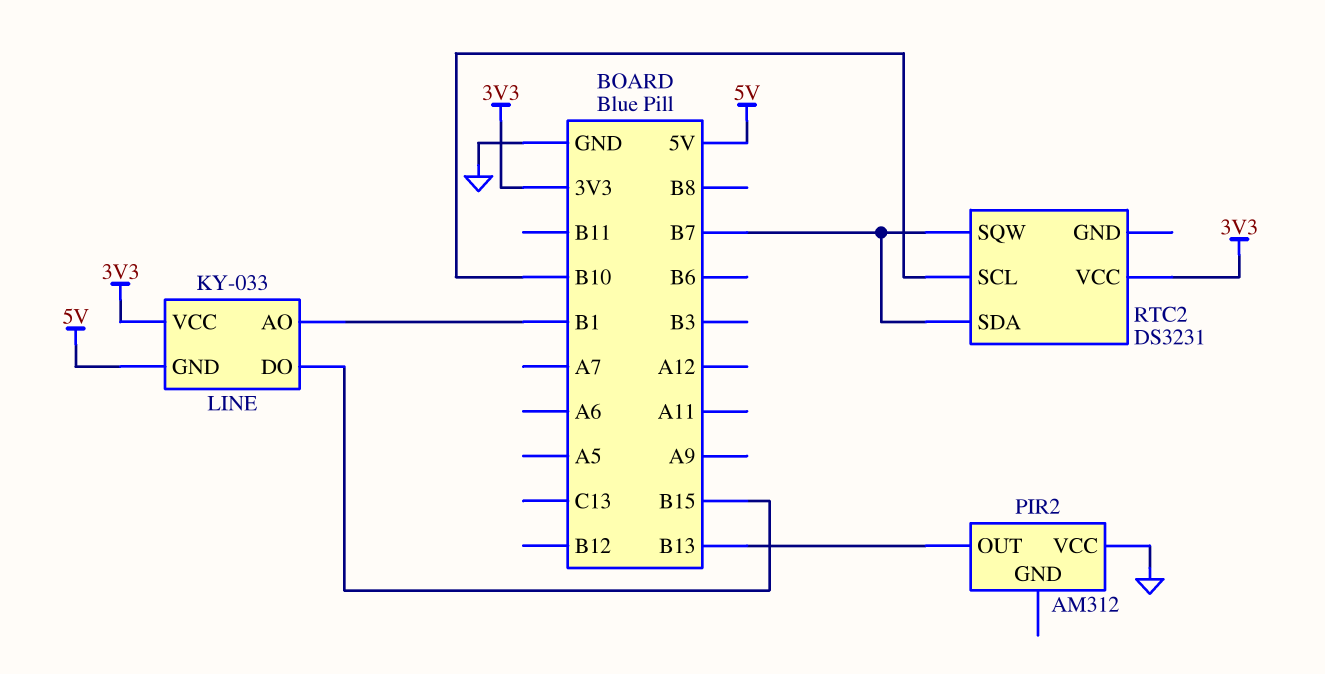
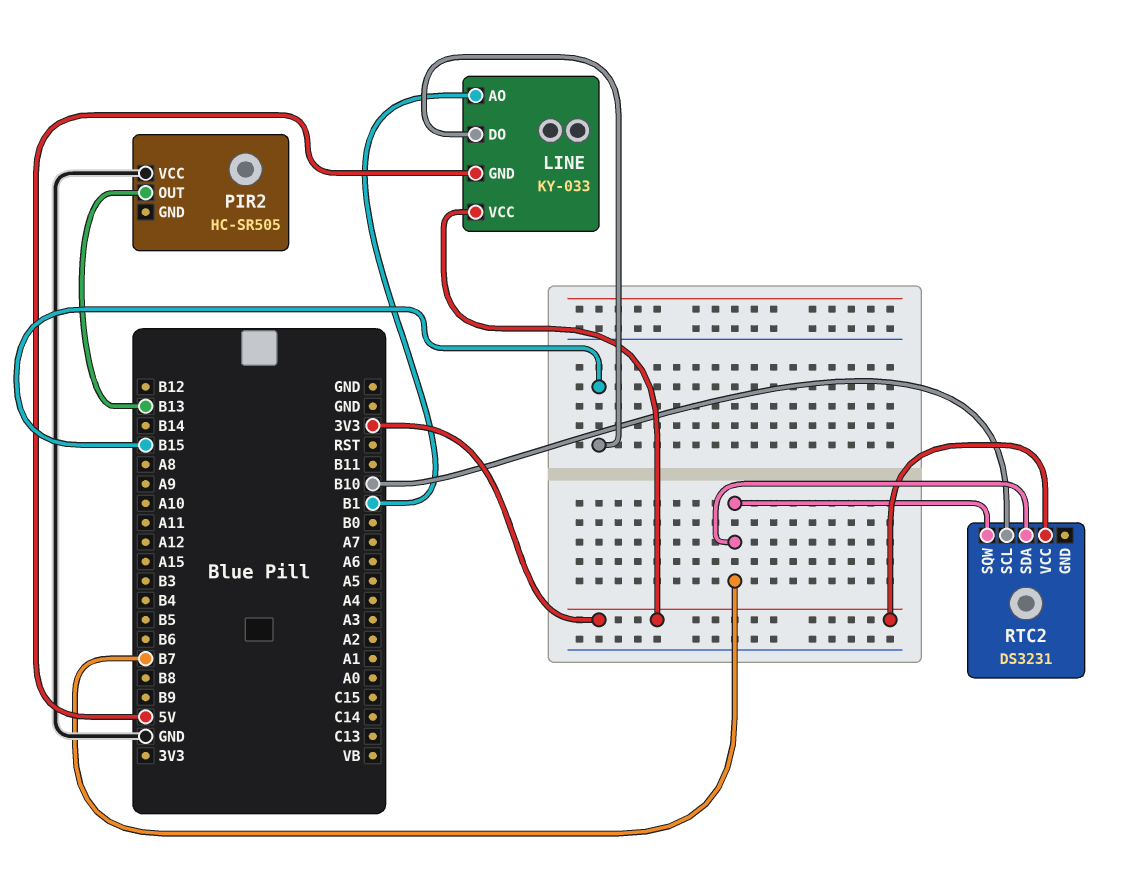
PIR2: AM312 -> HC-SR505

